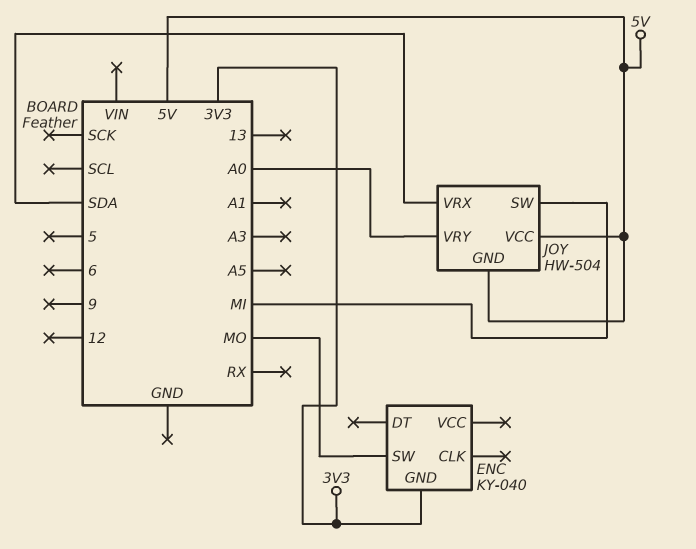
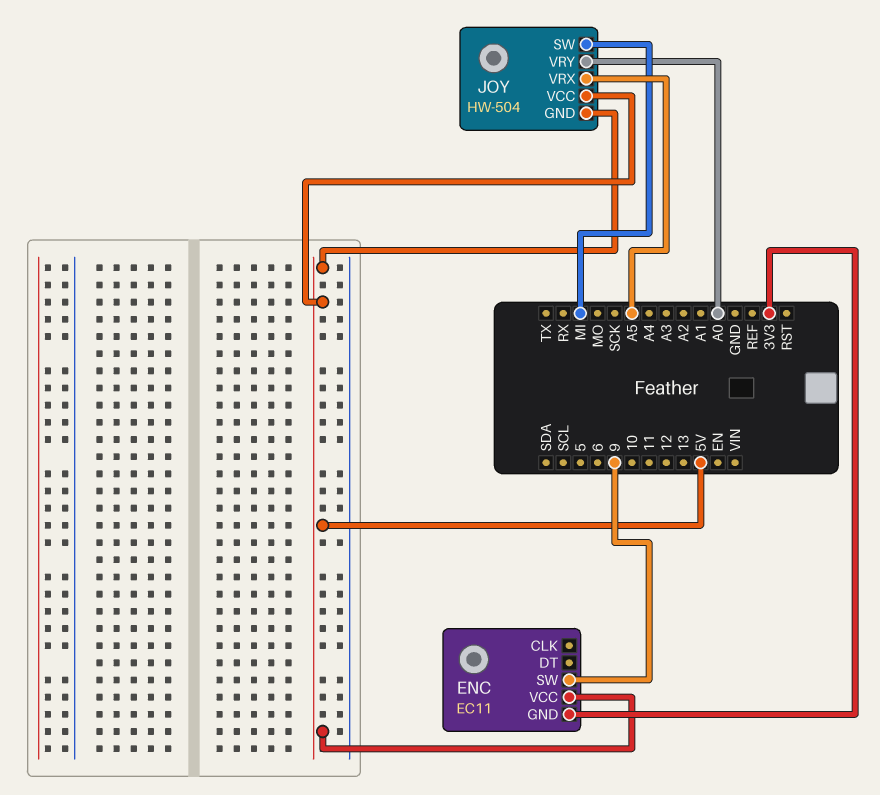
ENC: KY-040 -> EC11
ENC pin SW: MO -> 9
ENC pin VCC: none -> 5V
JOY pin VRX: SDA -> A5

